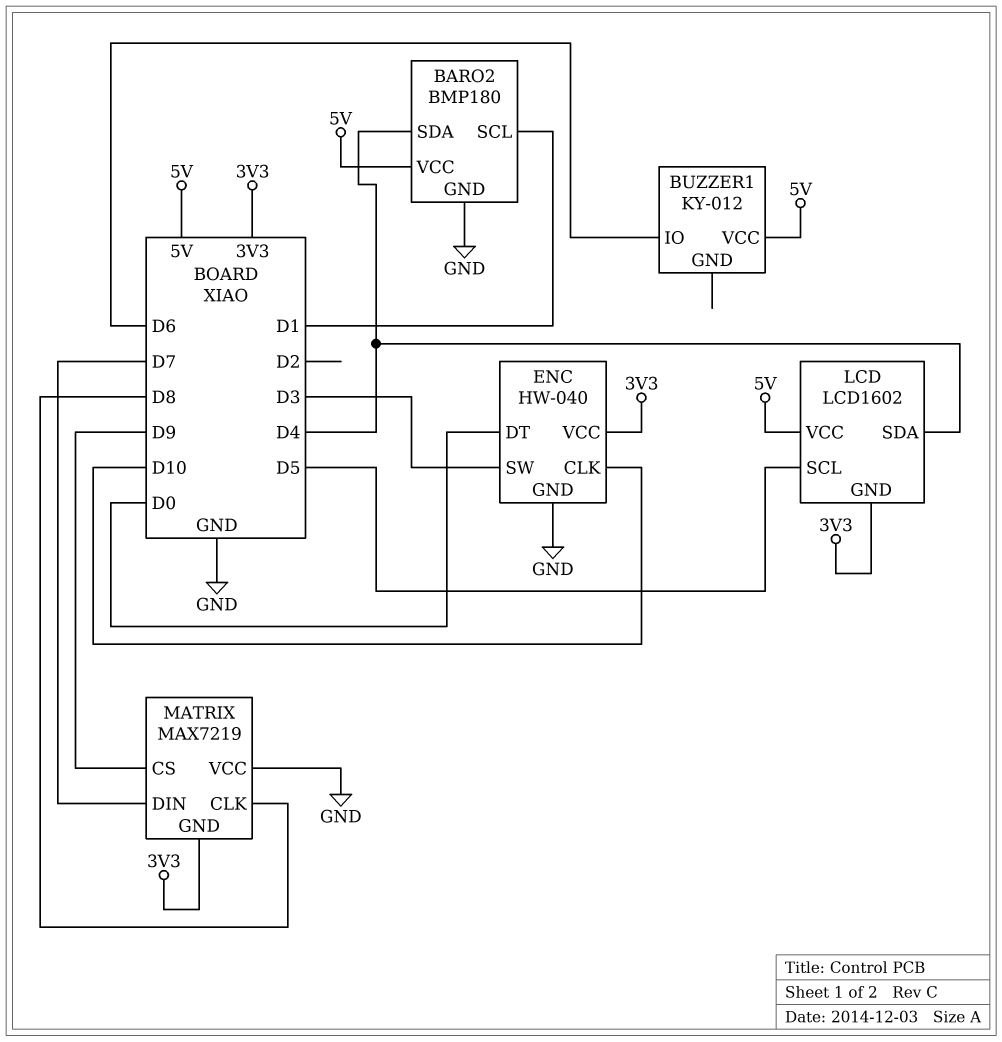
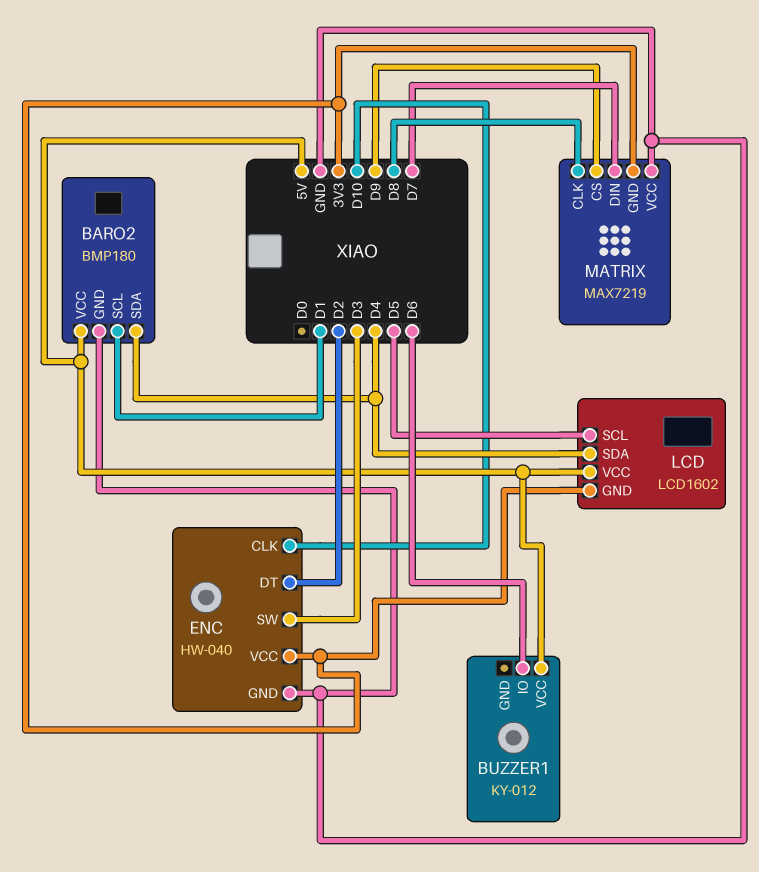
ENC pin DT: D0 -> D2

